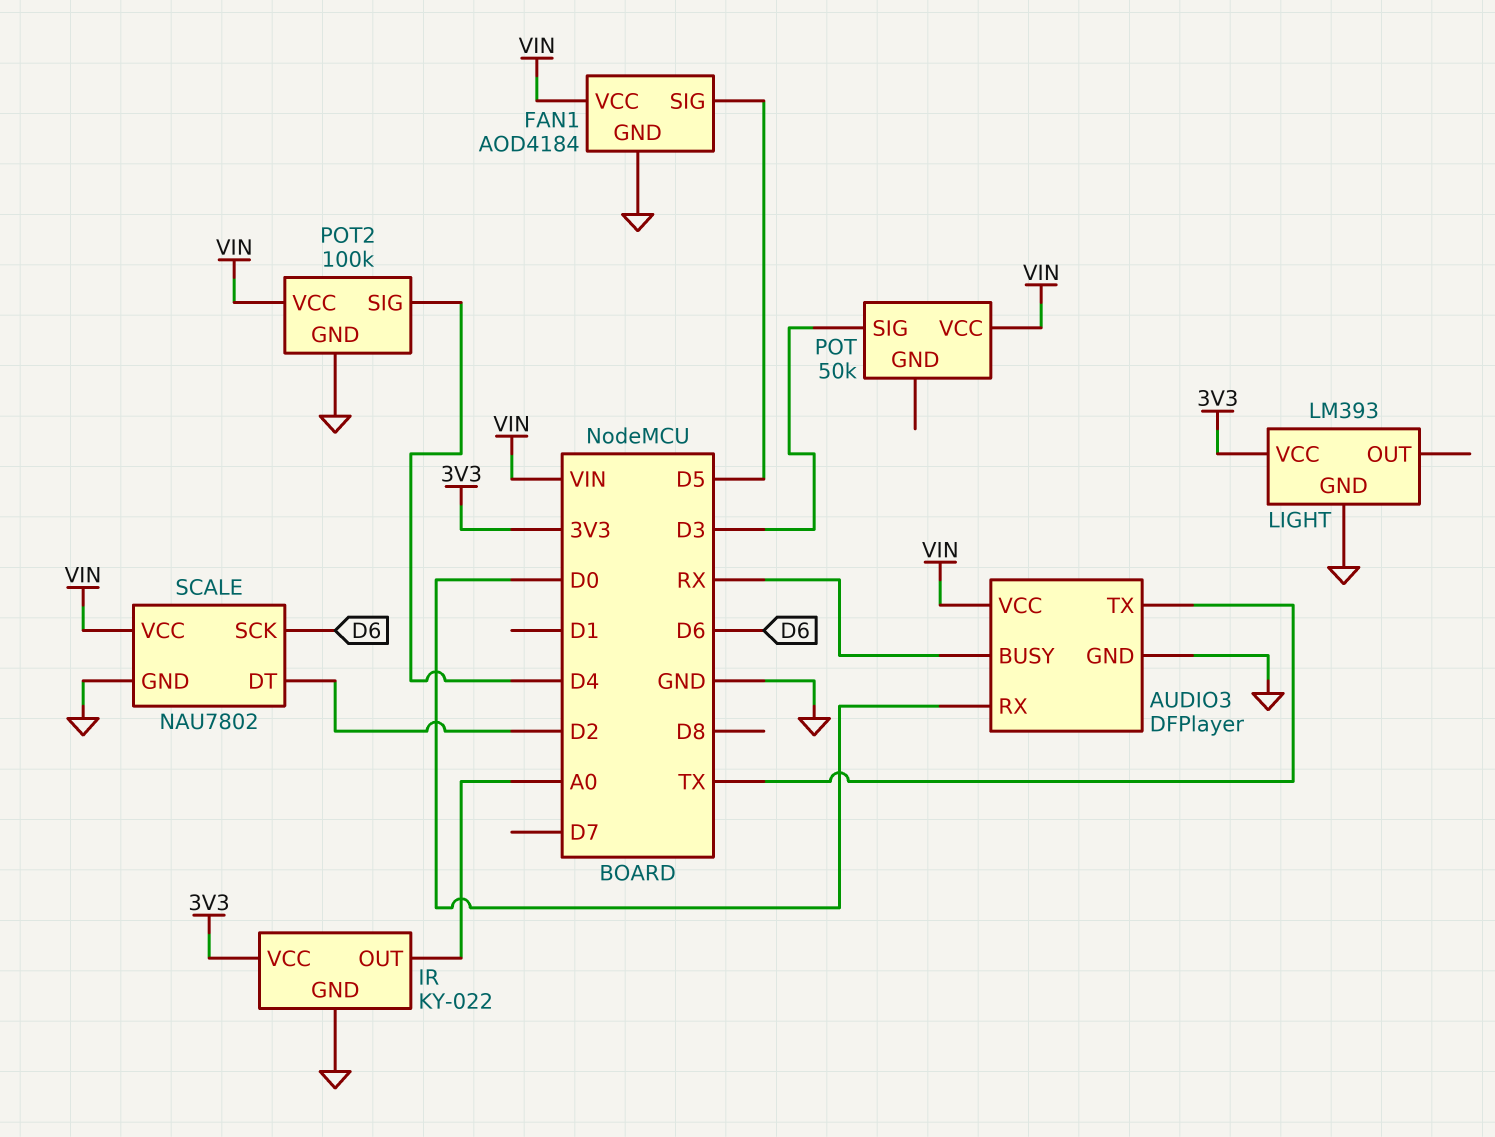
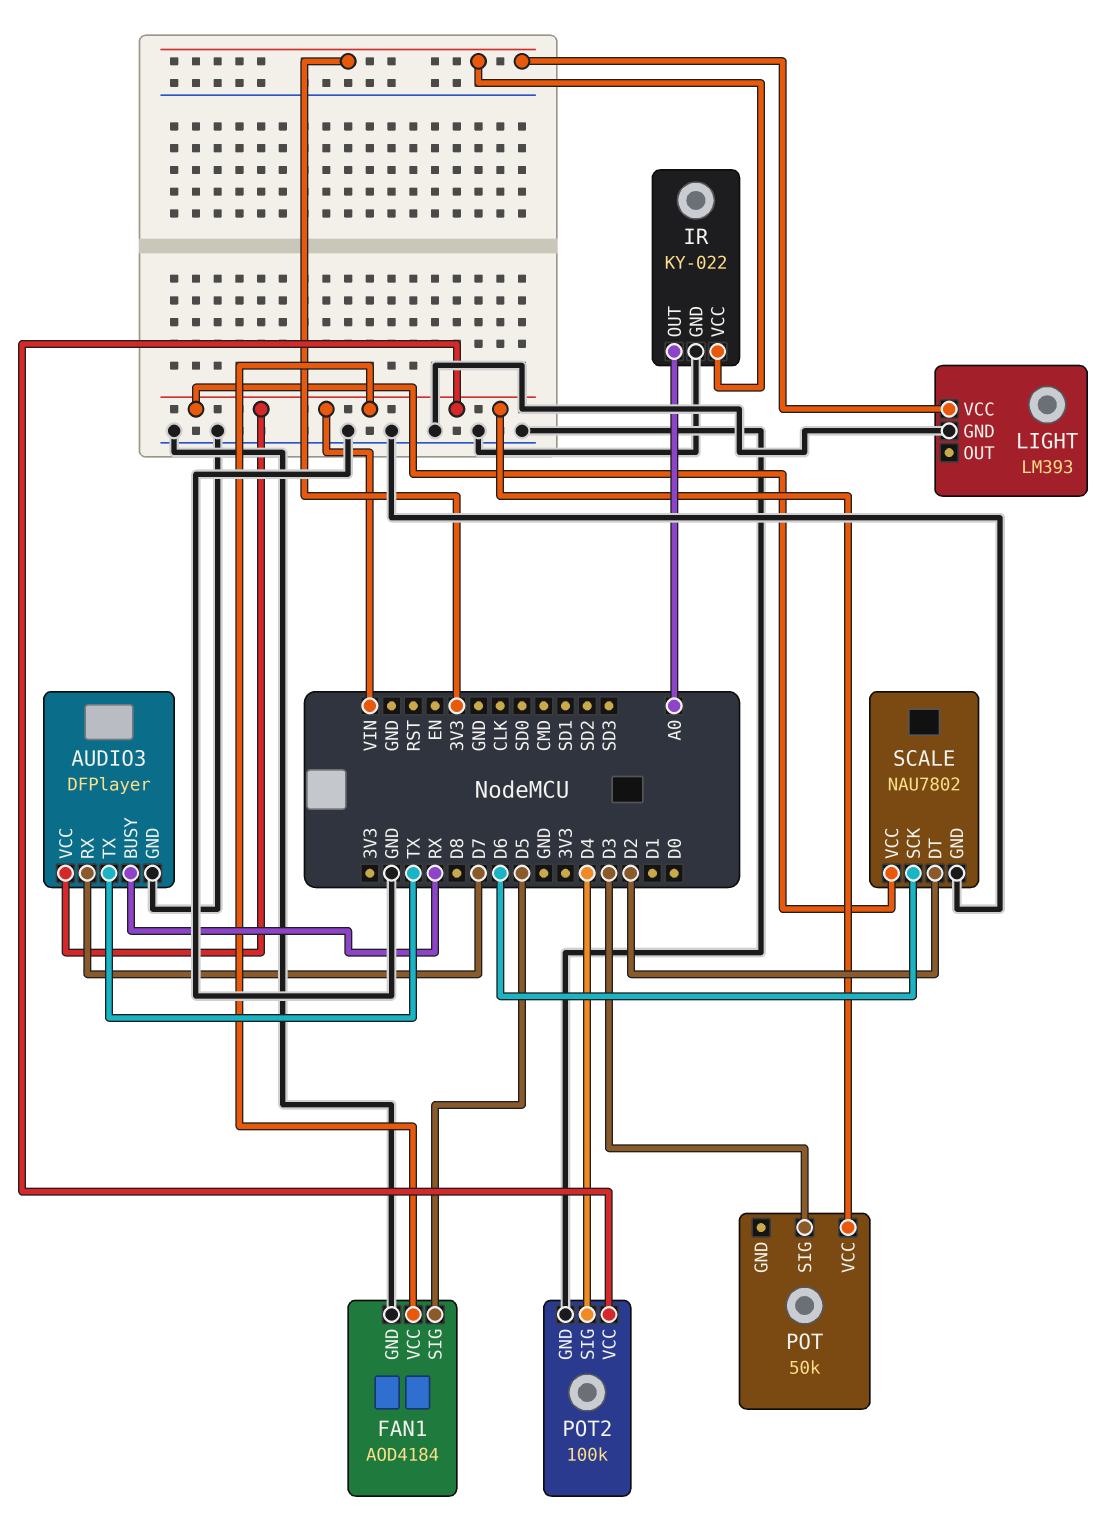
AUDIO3 pin RX: D0 -> D7

